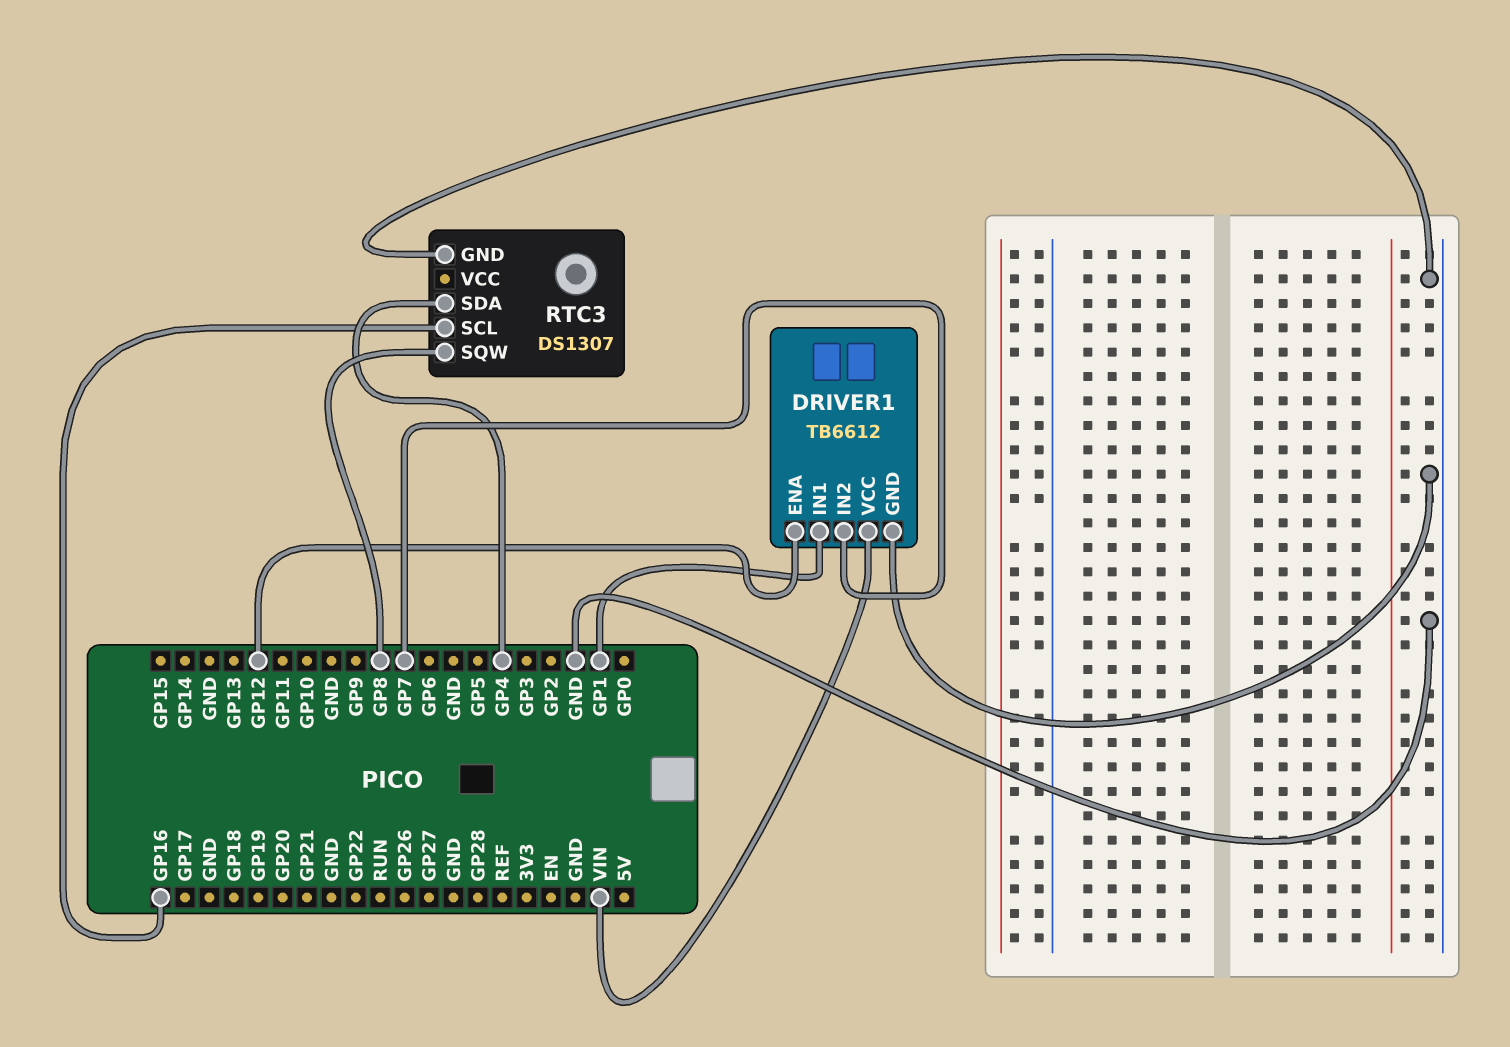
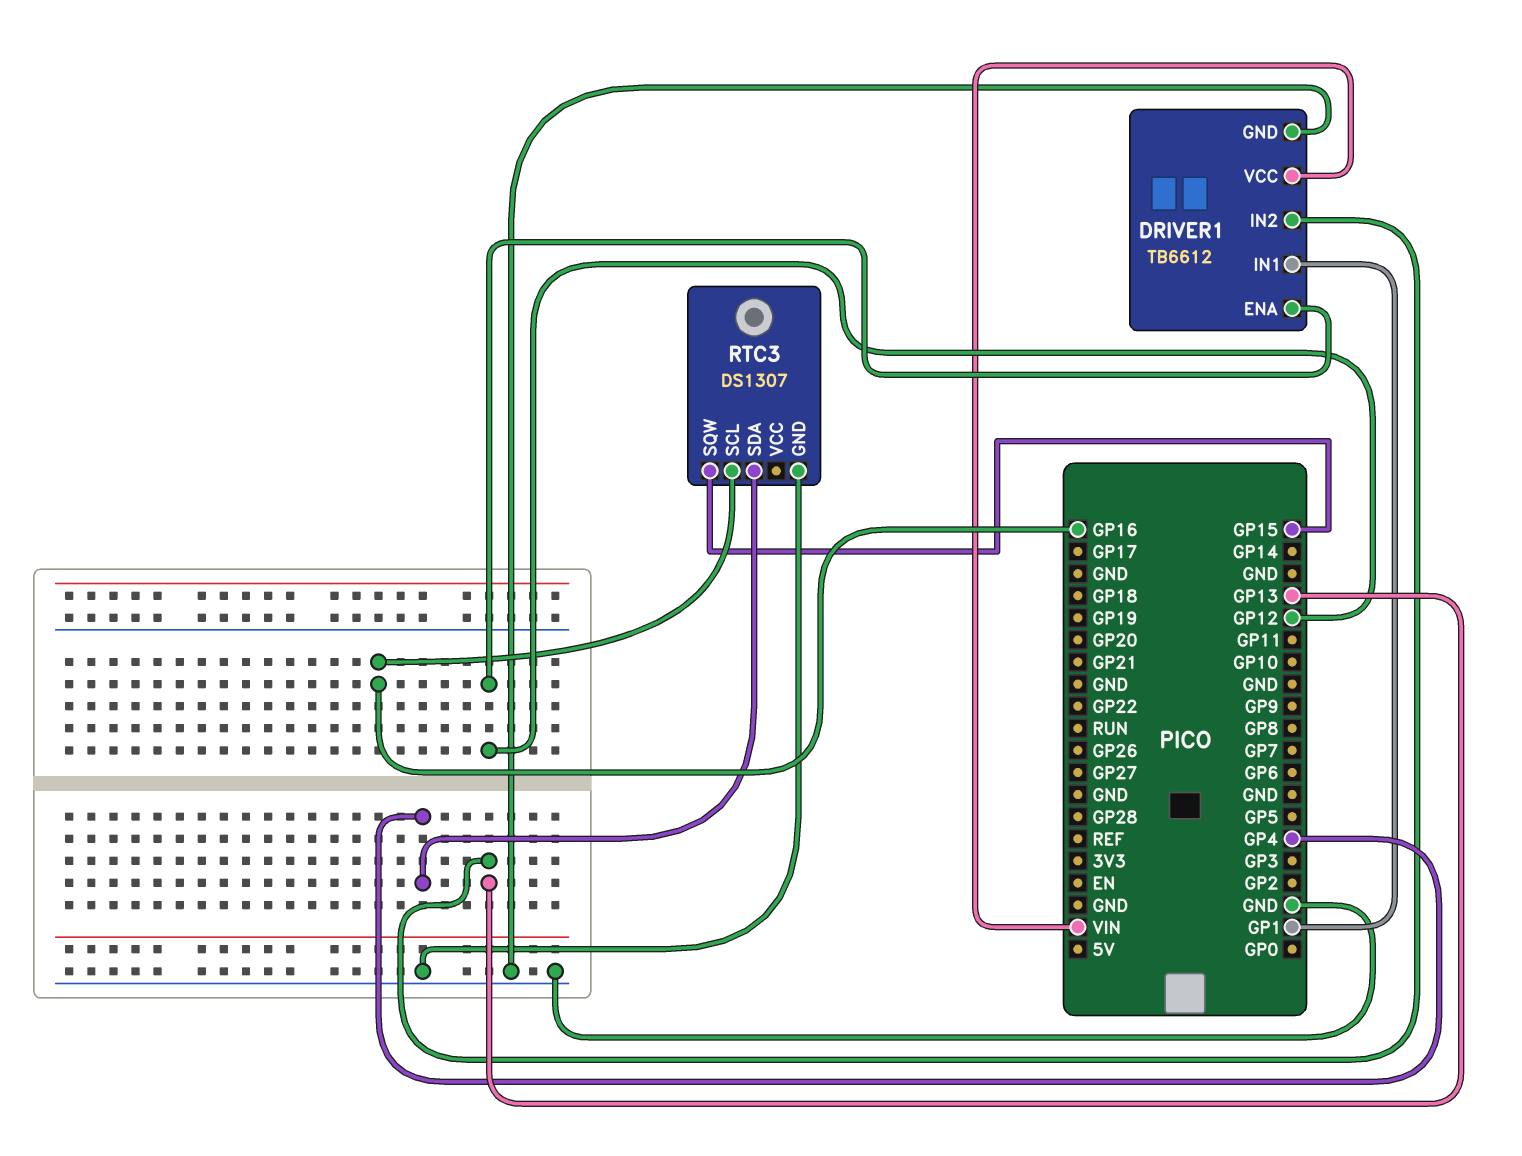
DRIVER1 pin IN2: GP7 -> GP13
RTC3 pin SQW: GP8 -> GP15

